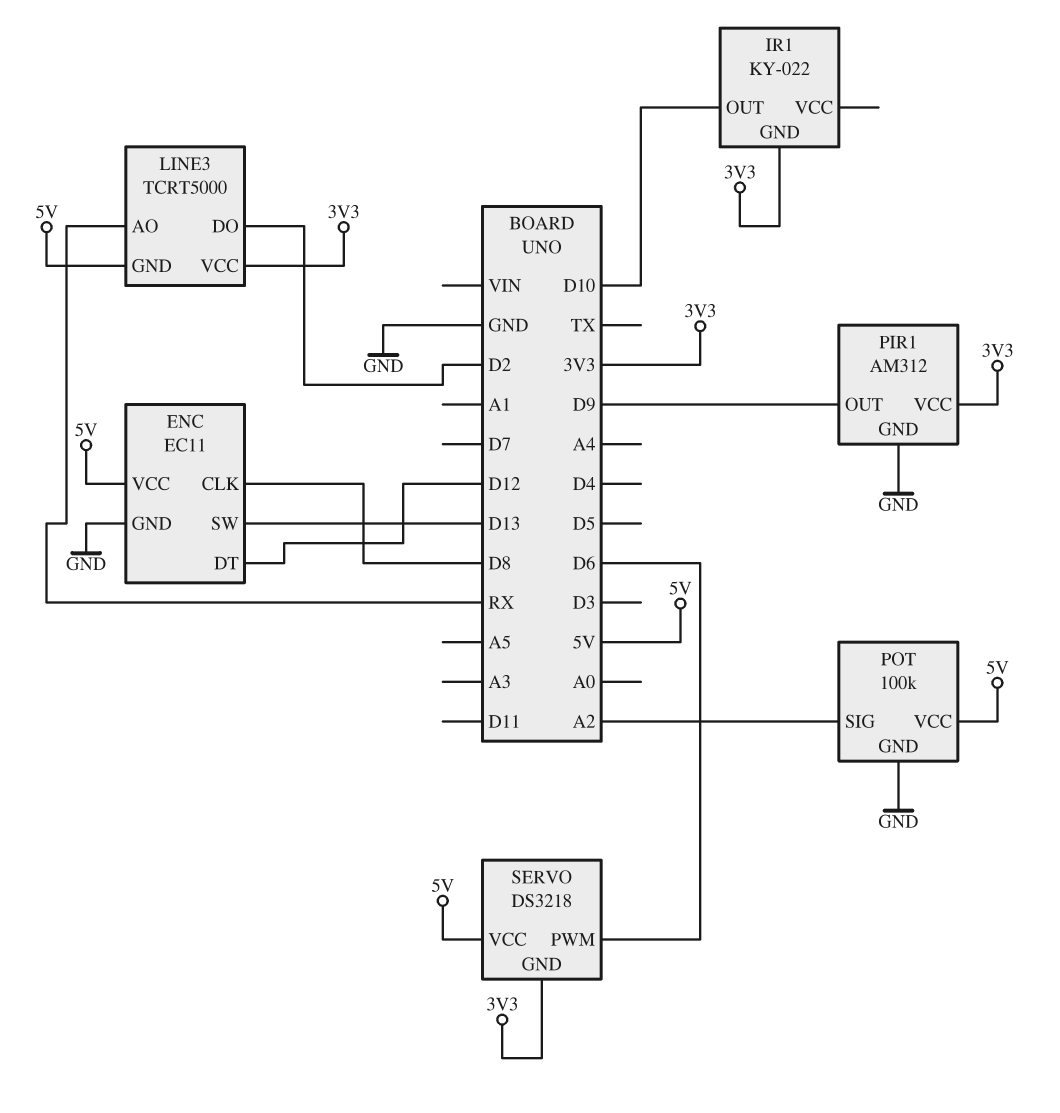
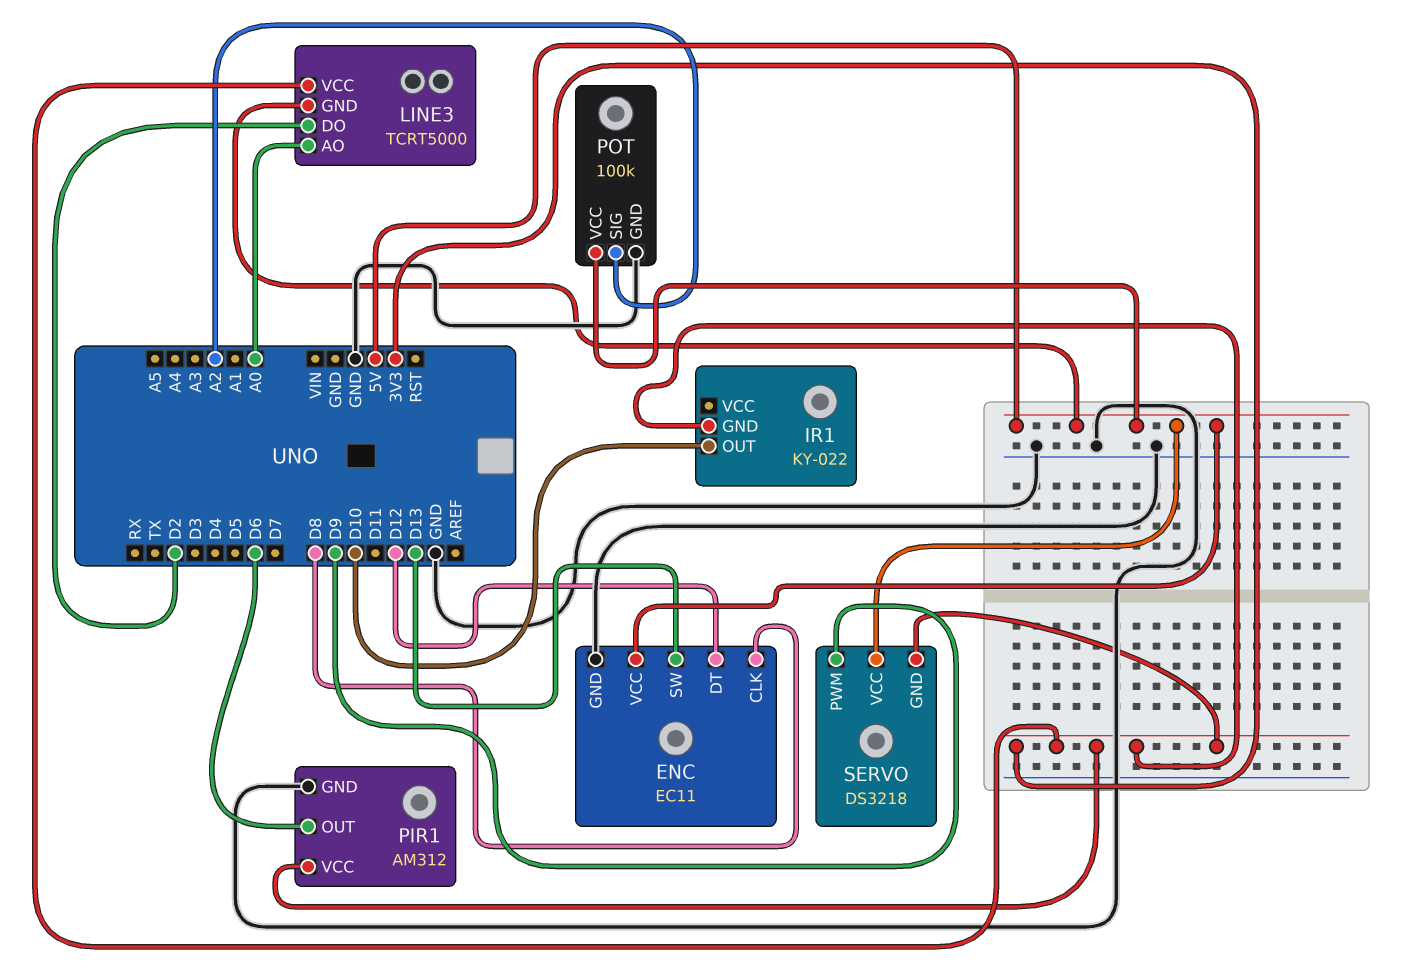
LINE3 pin AO: RX -> A0
PIR1 pin OUT: D9 -> D6
SERVO pin PWM: D6 -> D9

